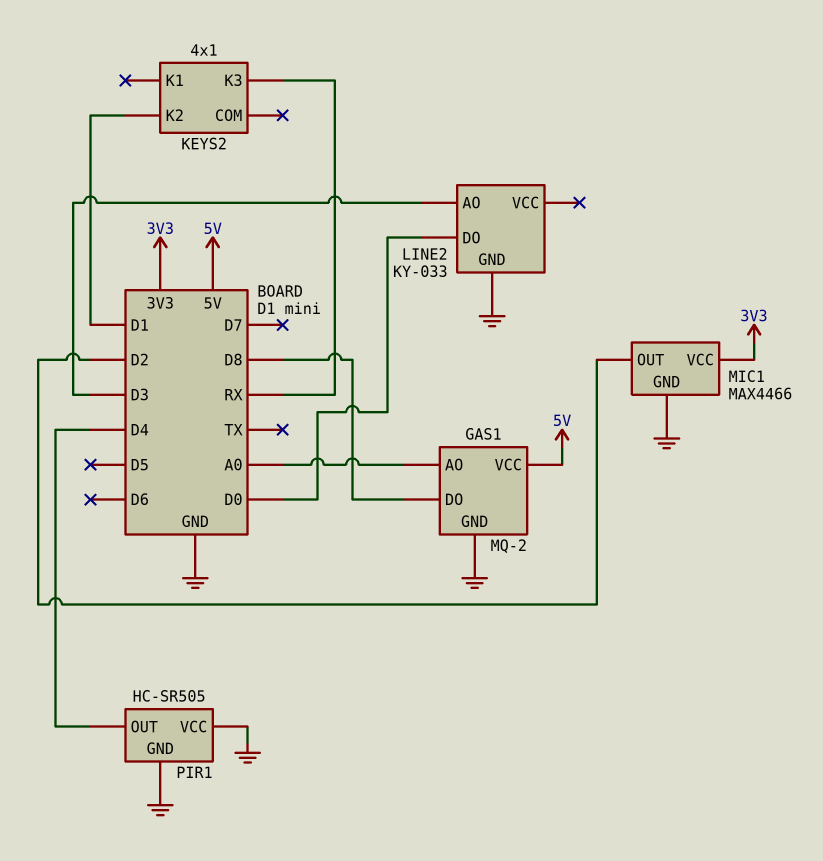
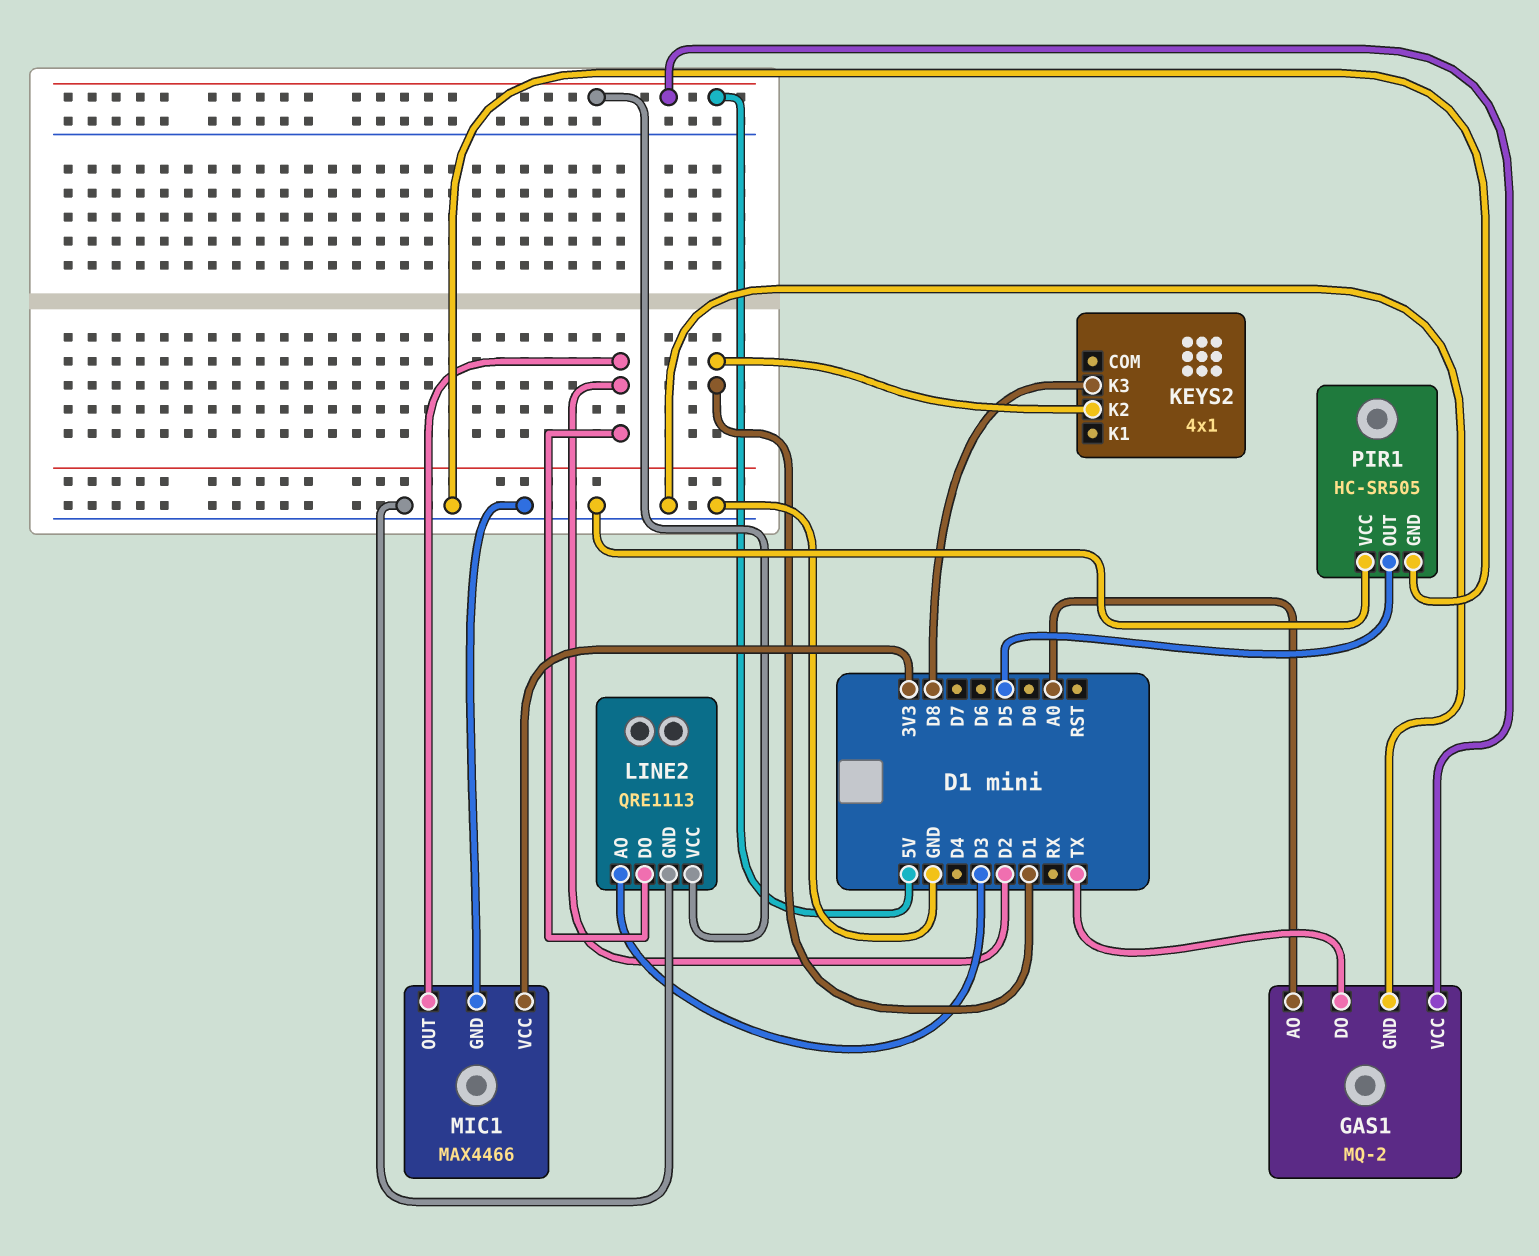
GAS1 pin DO: D8 -> TX
KEYS2 pin K3: RX -> D8
LINE2: KY-033 -> QRE1113
LINE2 pin DO: D0 -> D2
LINE2 pin VCC: none -> 5V
PIR1 pin OUT: D4 -> D5

